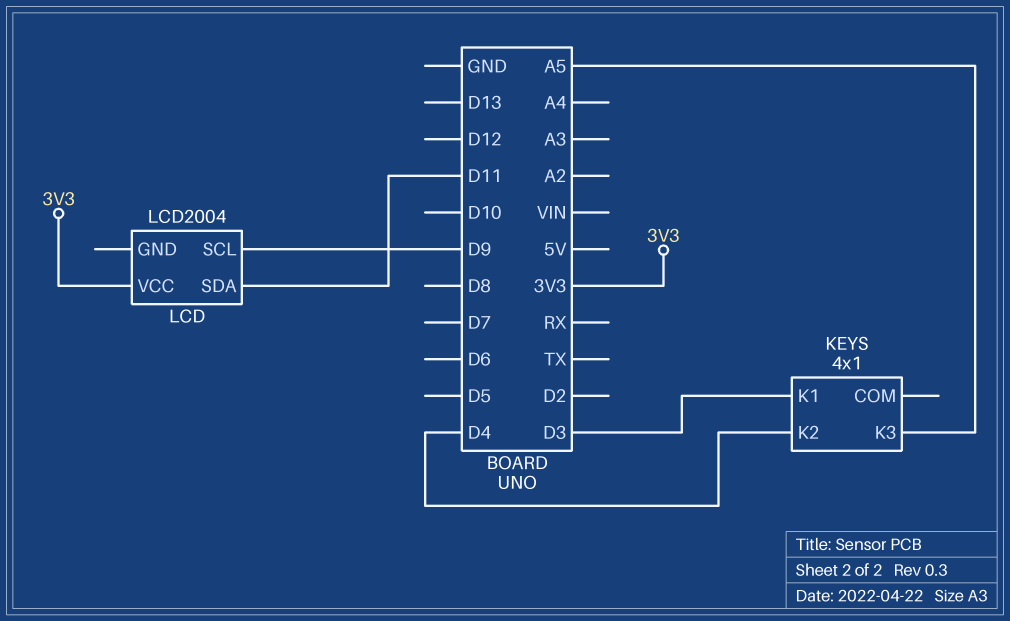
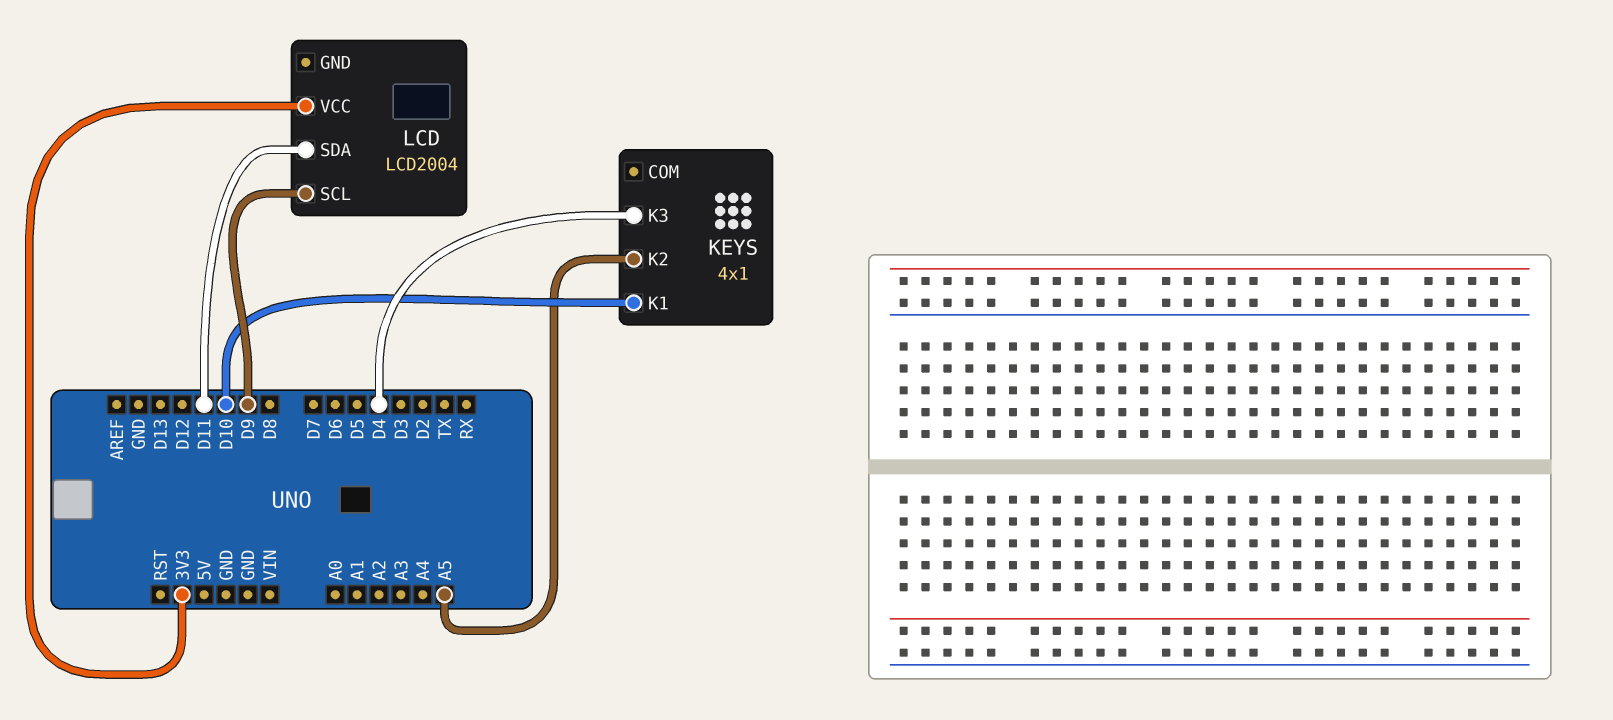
KEYS pin K1: D3 -> D10
KEYS pin K2: D4 -> A5
KEYS pin K3: A5 -> D4

